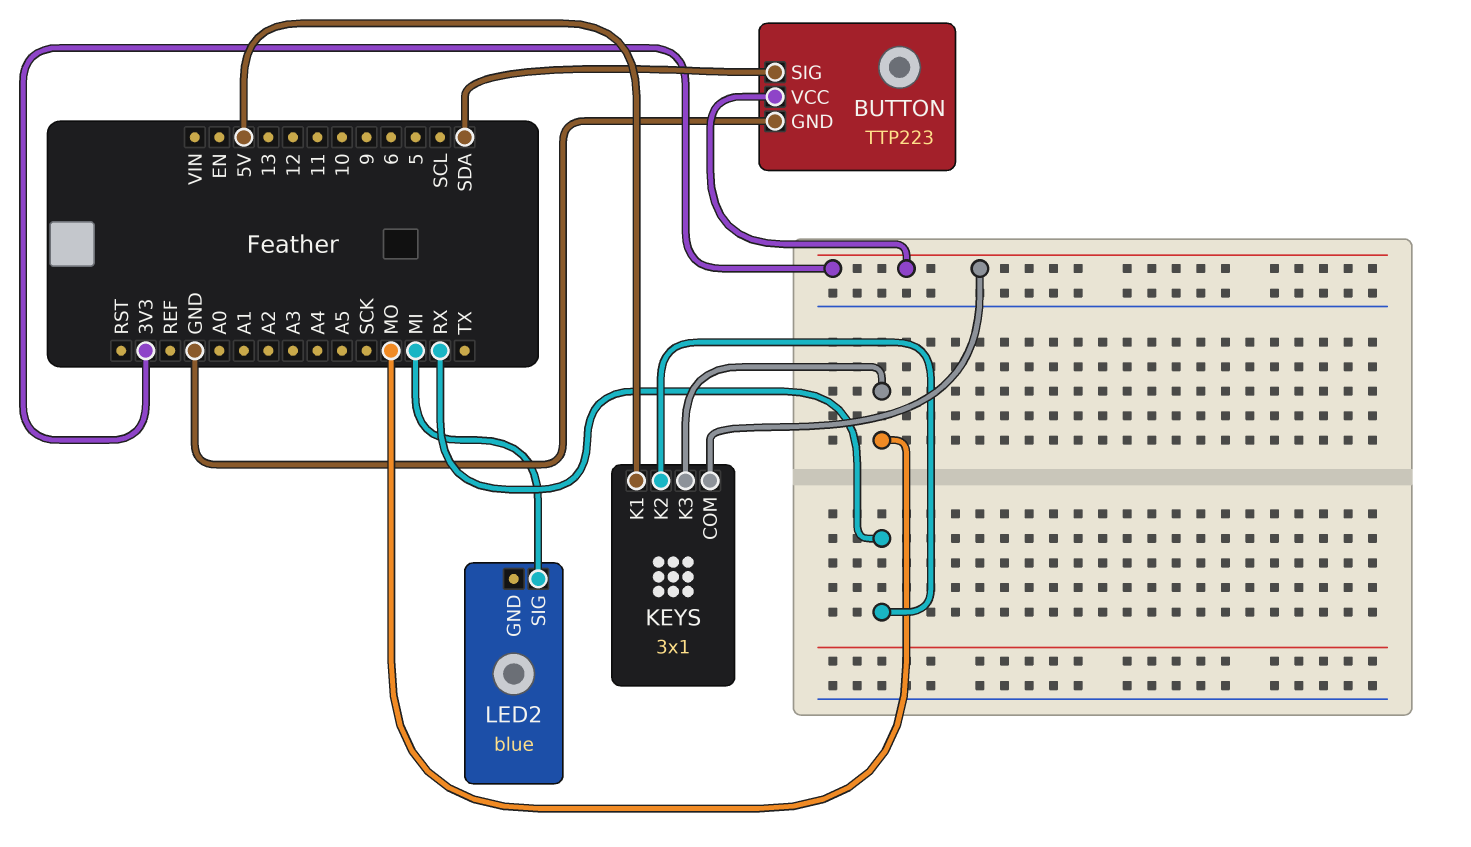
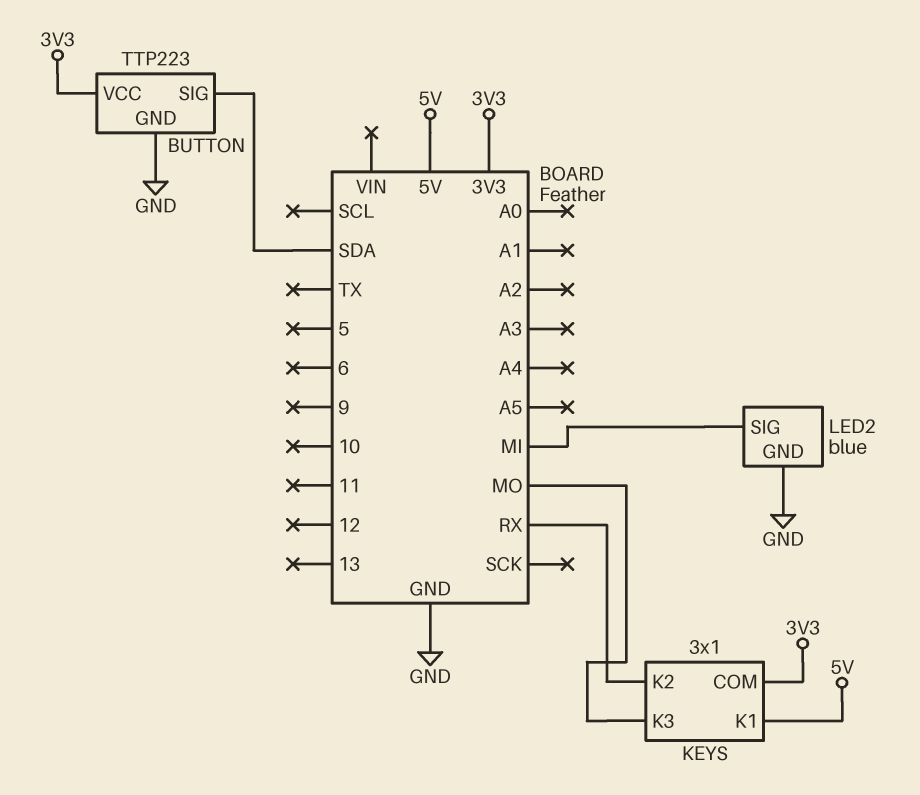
LED2 pin GND: none -> GND

